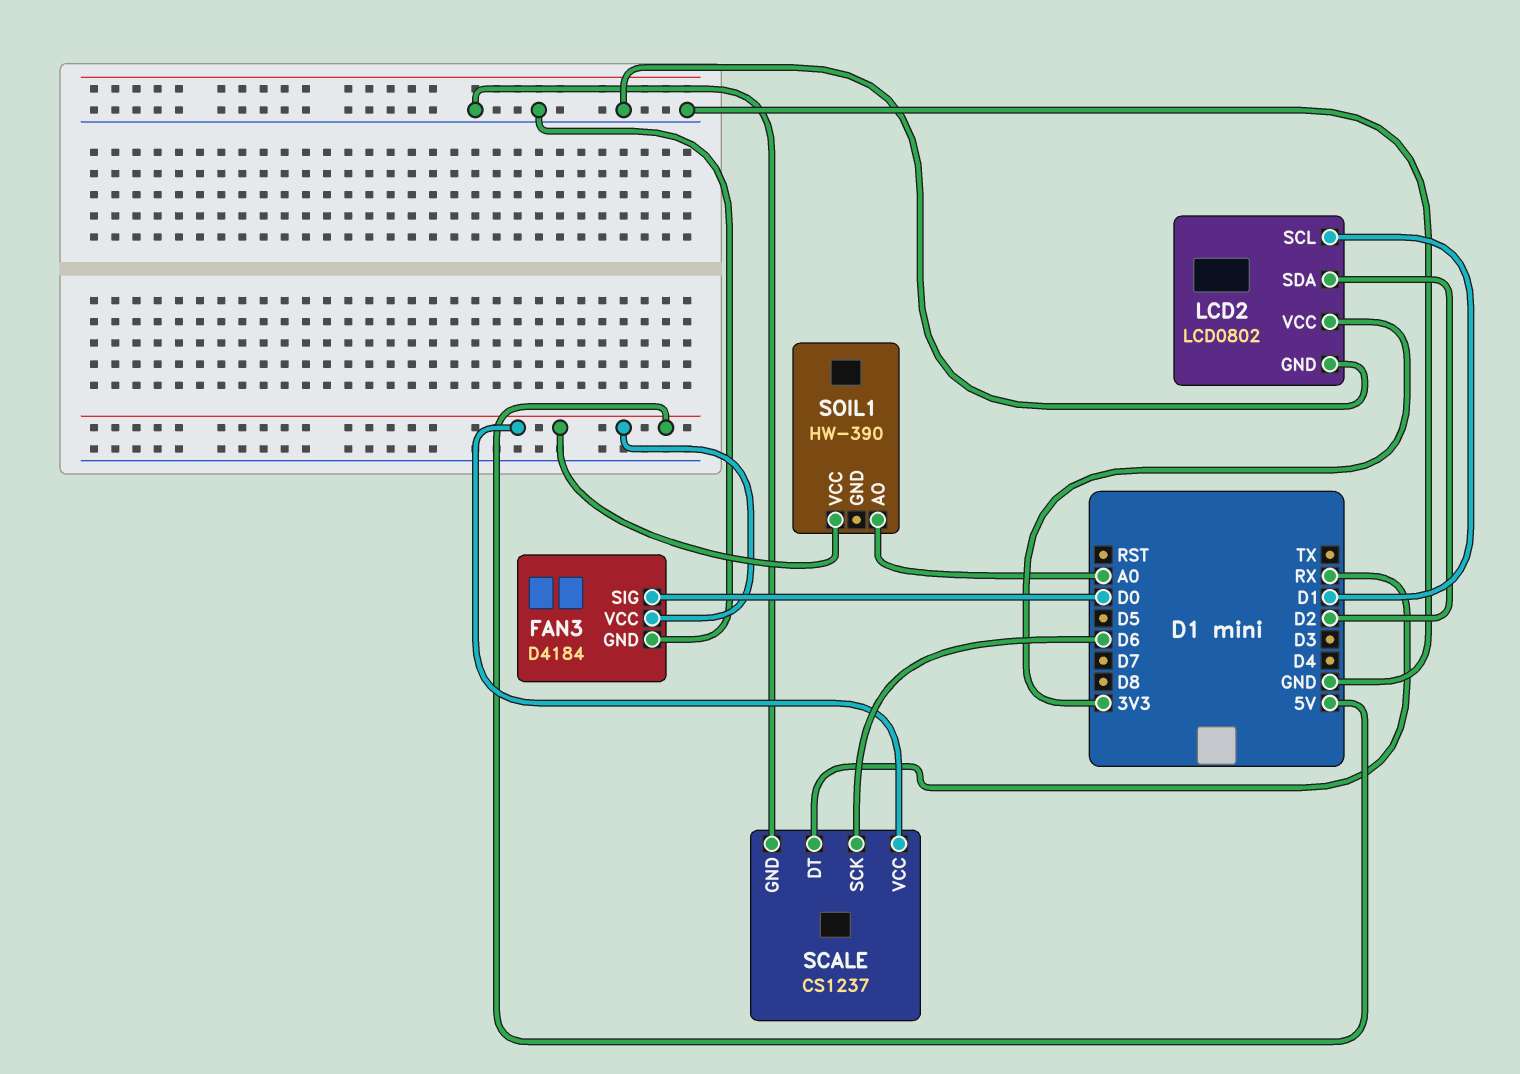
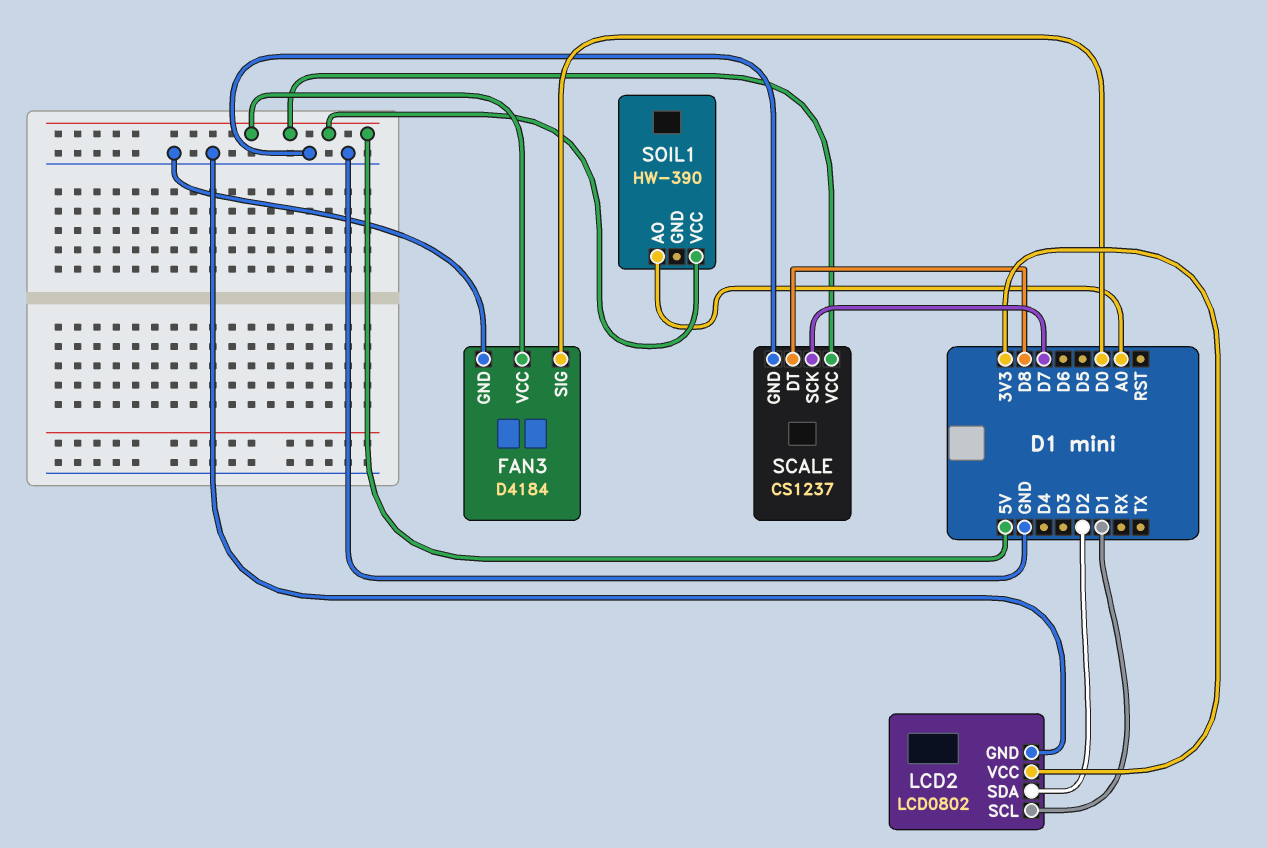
SCALE pin DT: RX -> D8
SCALE pin SCK: D6 -> D7

